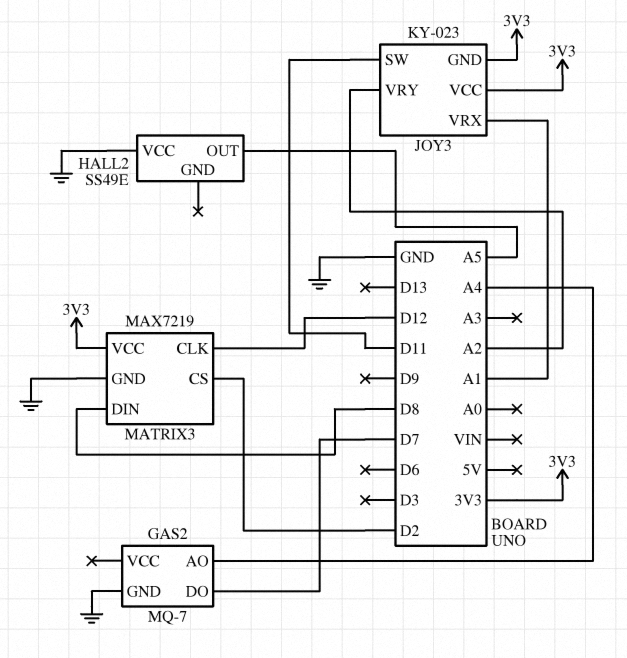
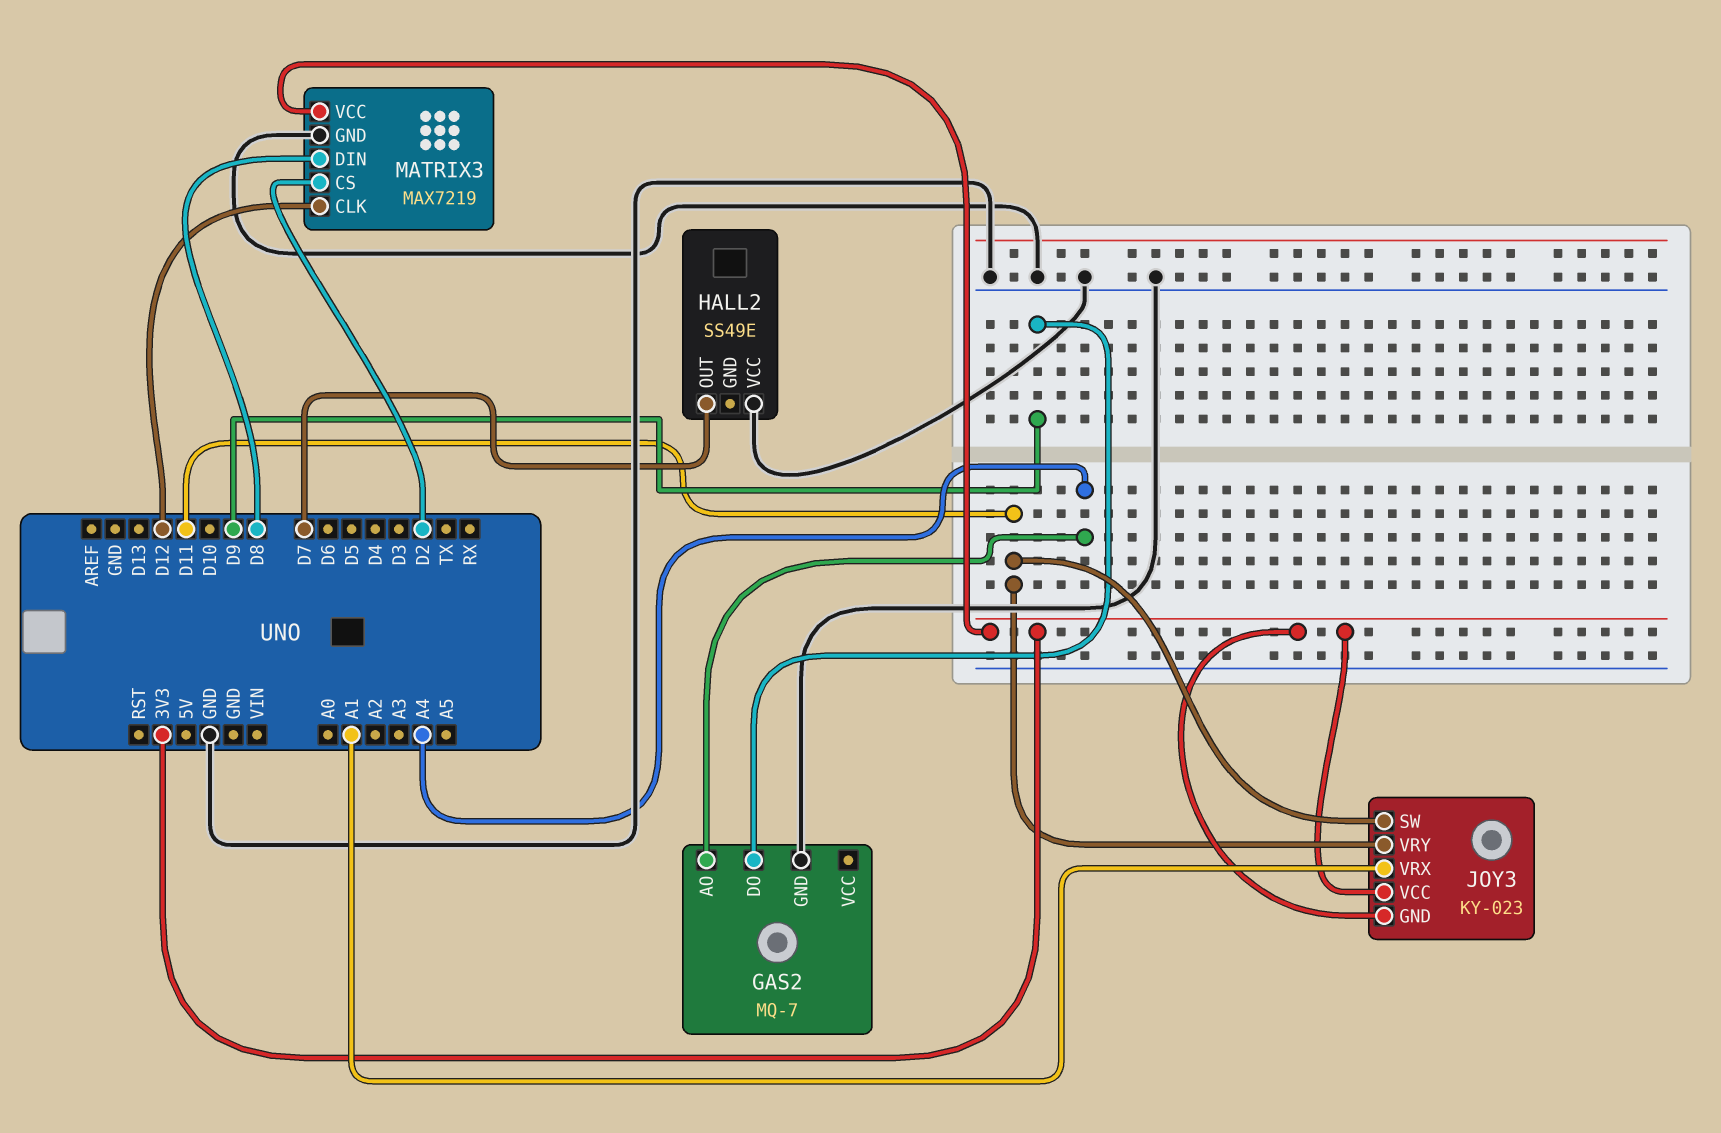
GAS2 pin DO: D7 -> D9
HALL2 pin OUT: A5 -> D7
JOY3 pin VRY: A2 -> D11

